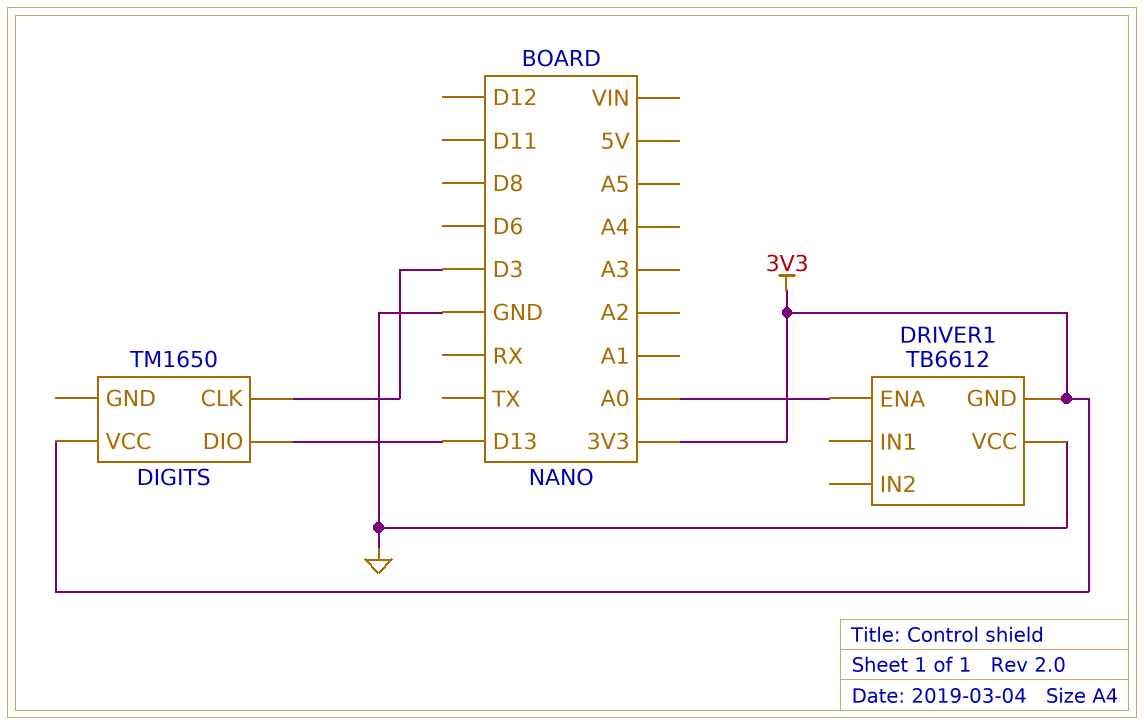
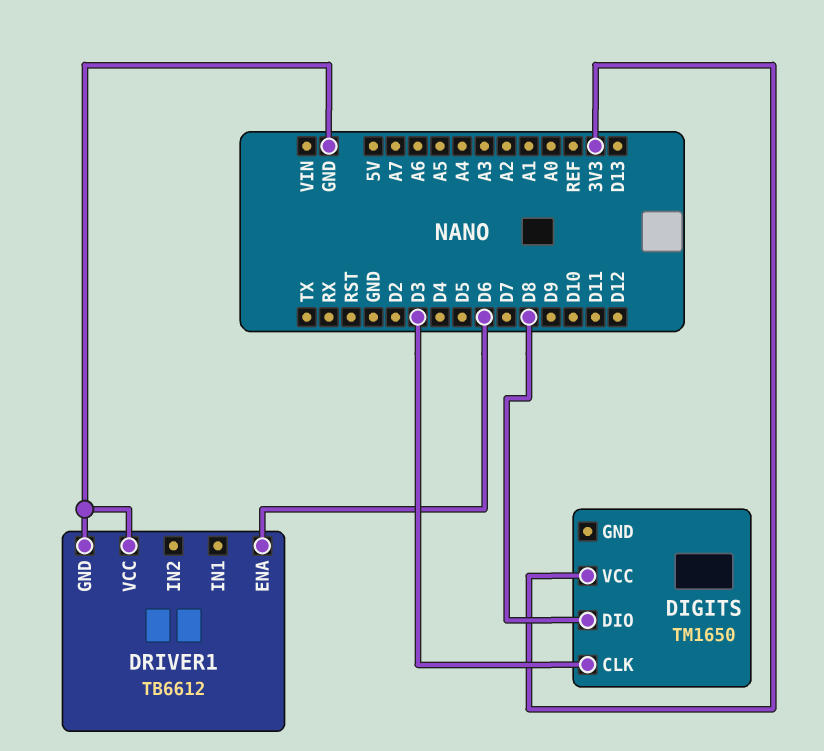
DIGITS pin DIO: D13 -> D8
DRIVER1 pin ENA: A0 -> D6
DRIVER1 pin GND: 3V3 -> GND

